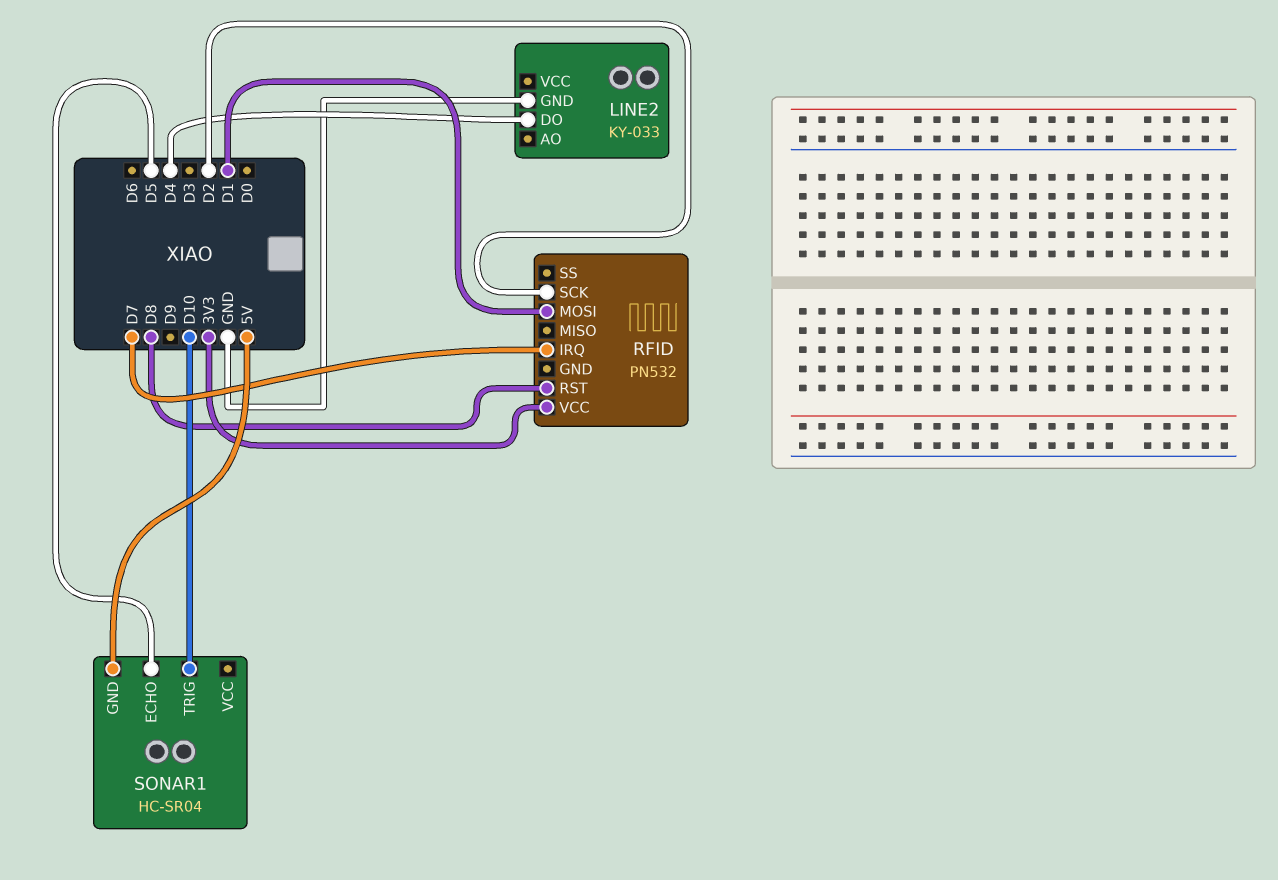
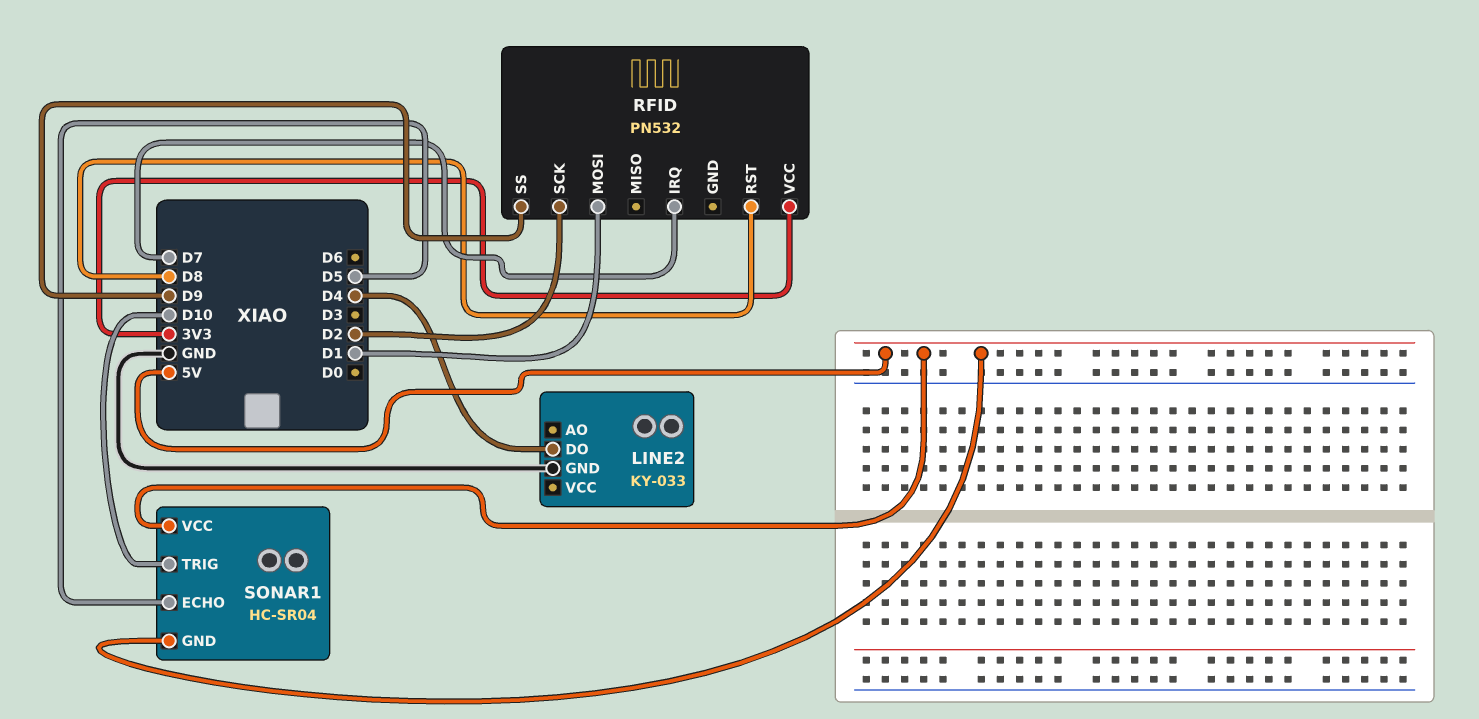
RFID pin SS: none -> D9
SONAR1 pin VCC: none -> 5V

